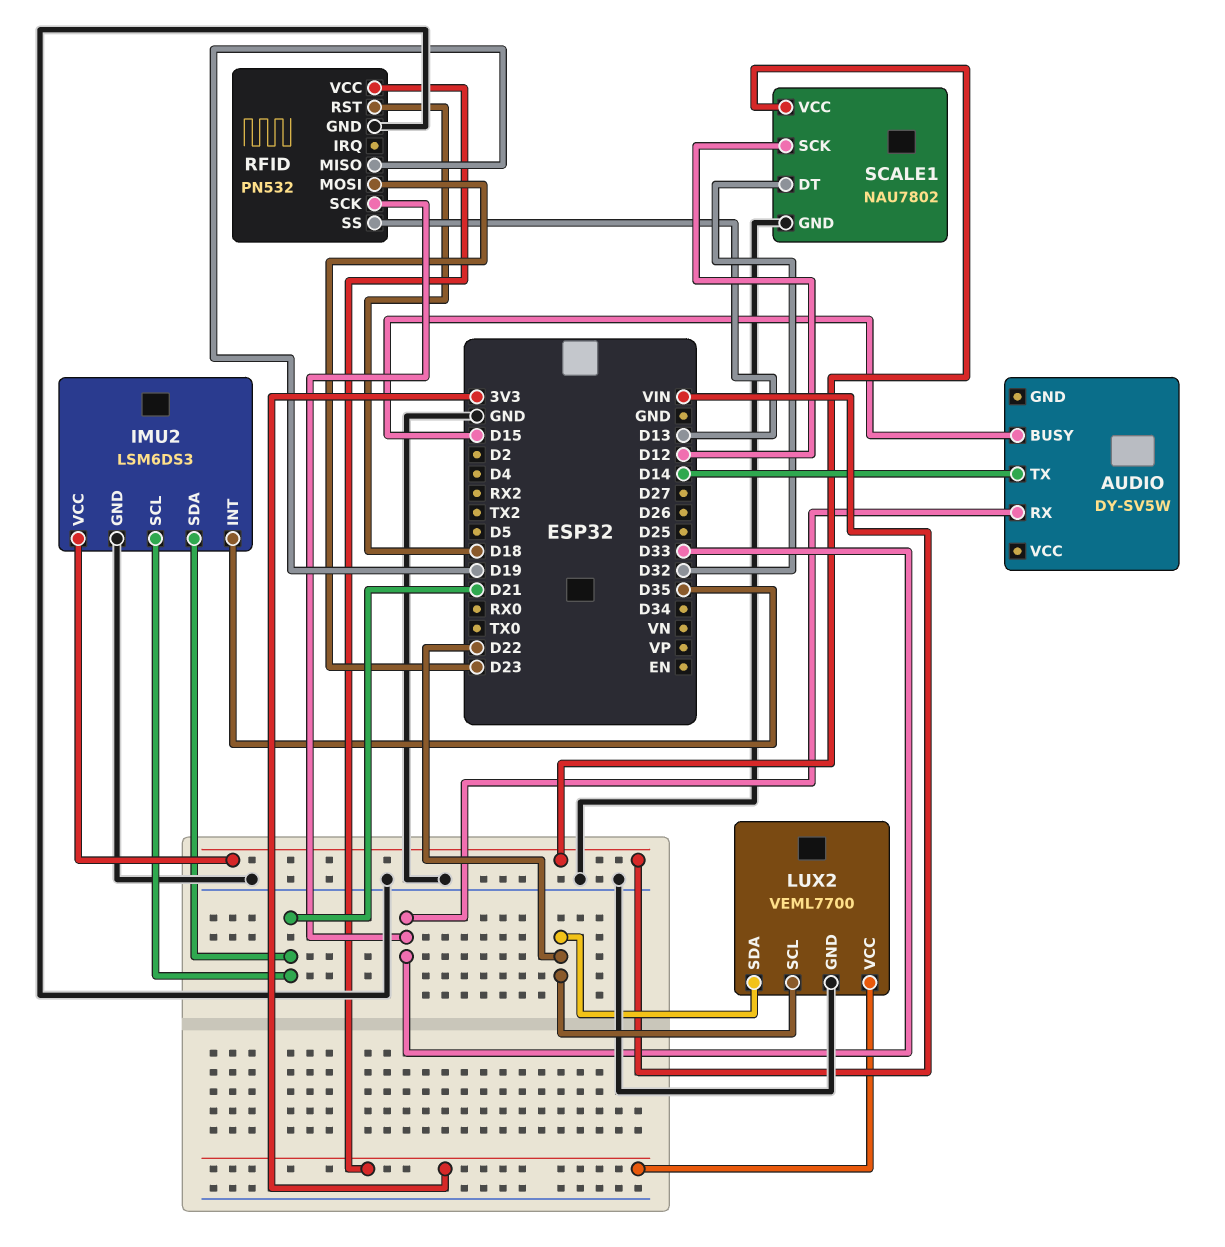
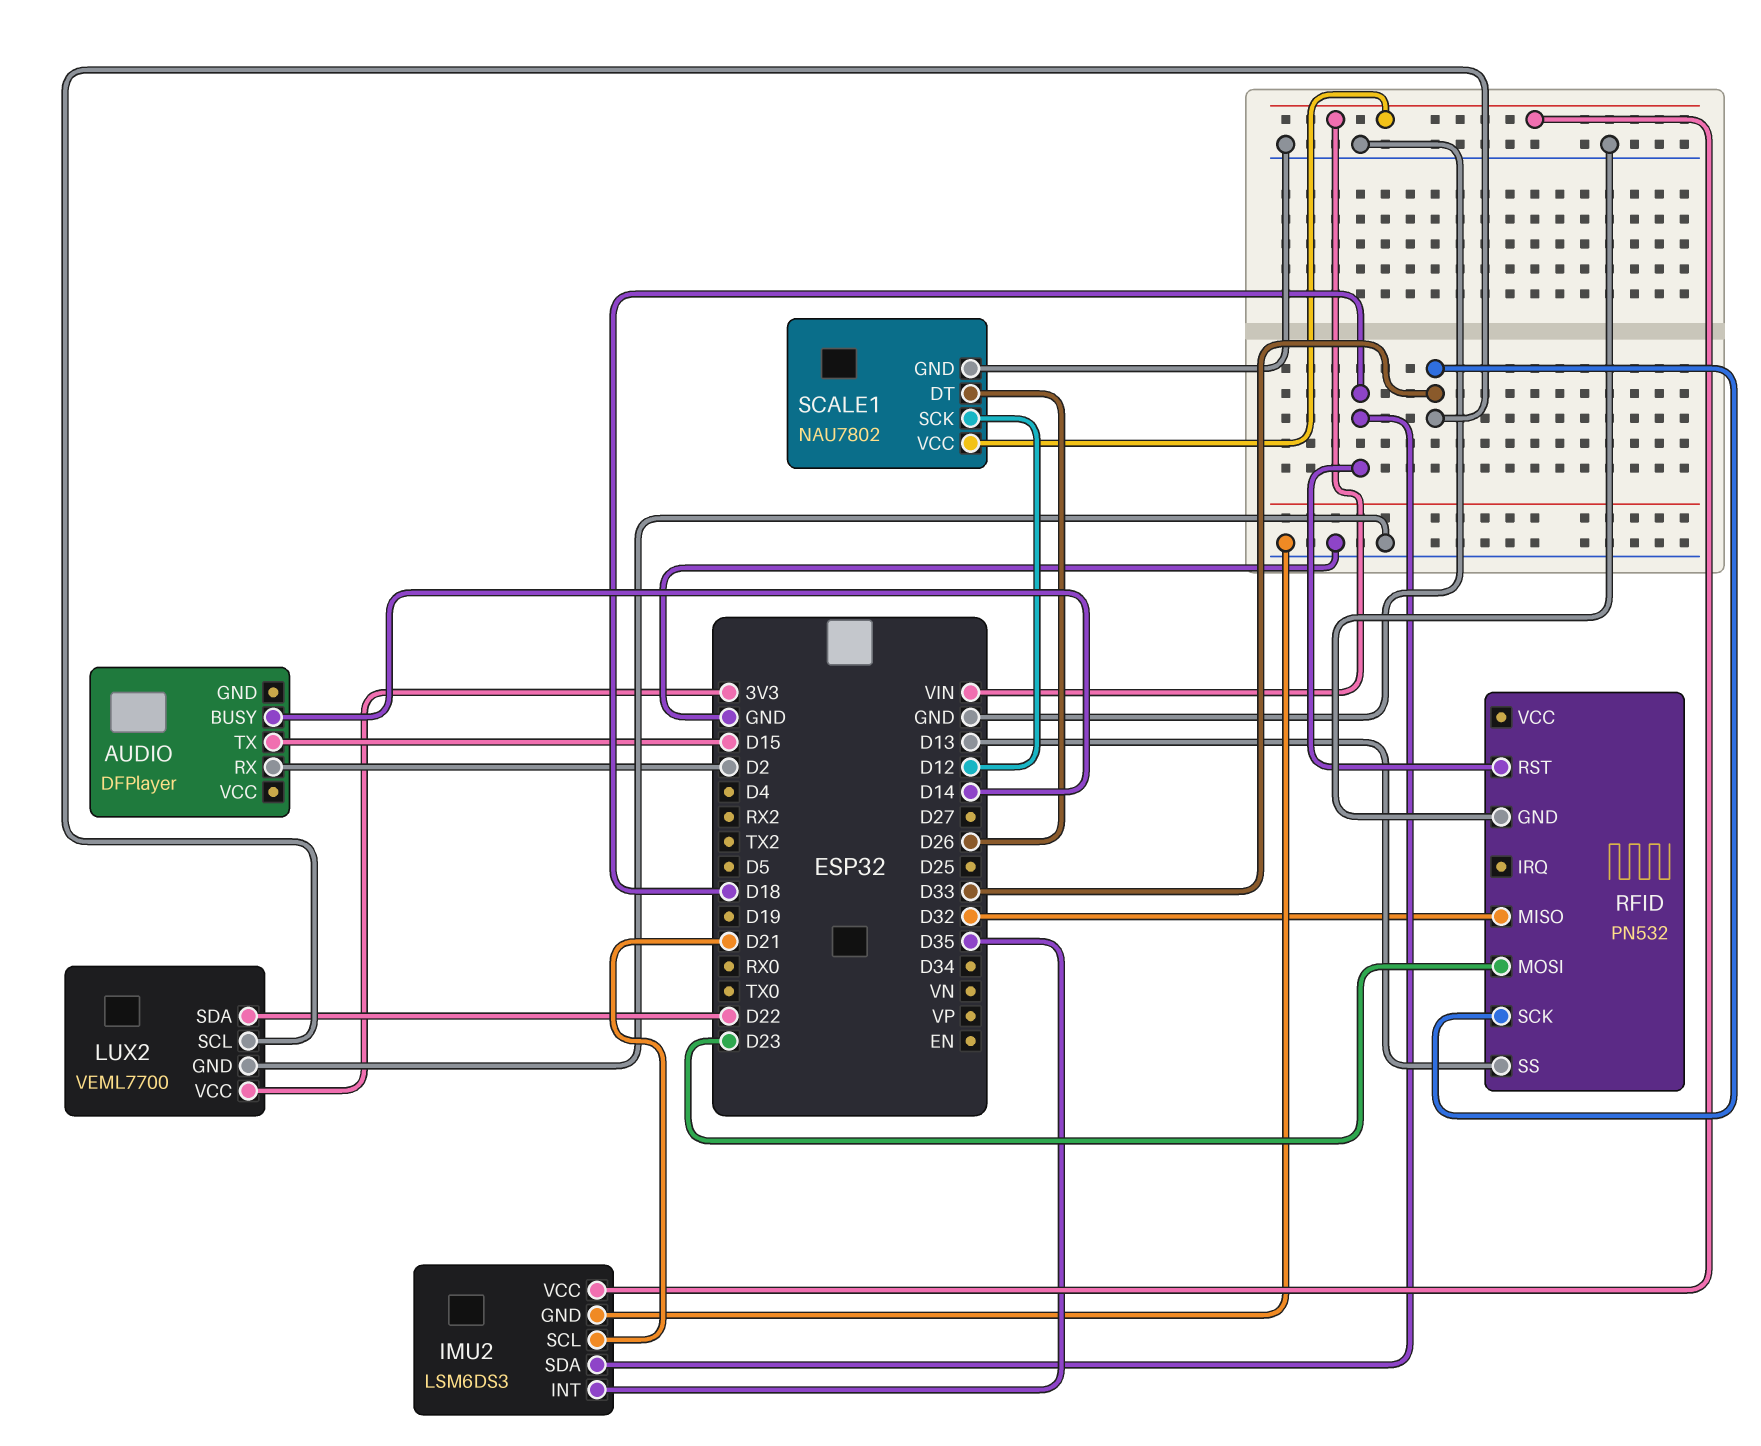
AUDIO: DY-SV5W -> DFPlayer
AUDIO pin BUSY: D15 -> D14
AUDIO pin RX: D33 -> D2
AUDIO pin TX: D14 -> D15
IMU2 pin SDA: D21 -> D18
LUX2 pin SCL: D22 -> D33
RFID pin MISO: D19 -> D32
RFID pin VCC: 3V3 -> none
SCALE1 pin DT: D32 -> D26

